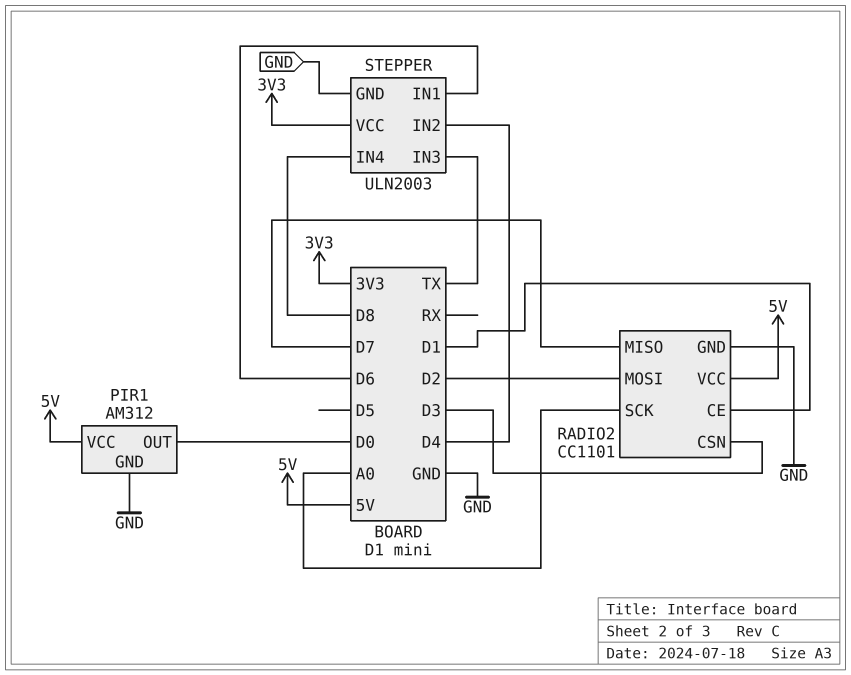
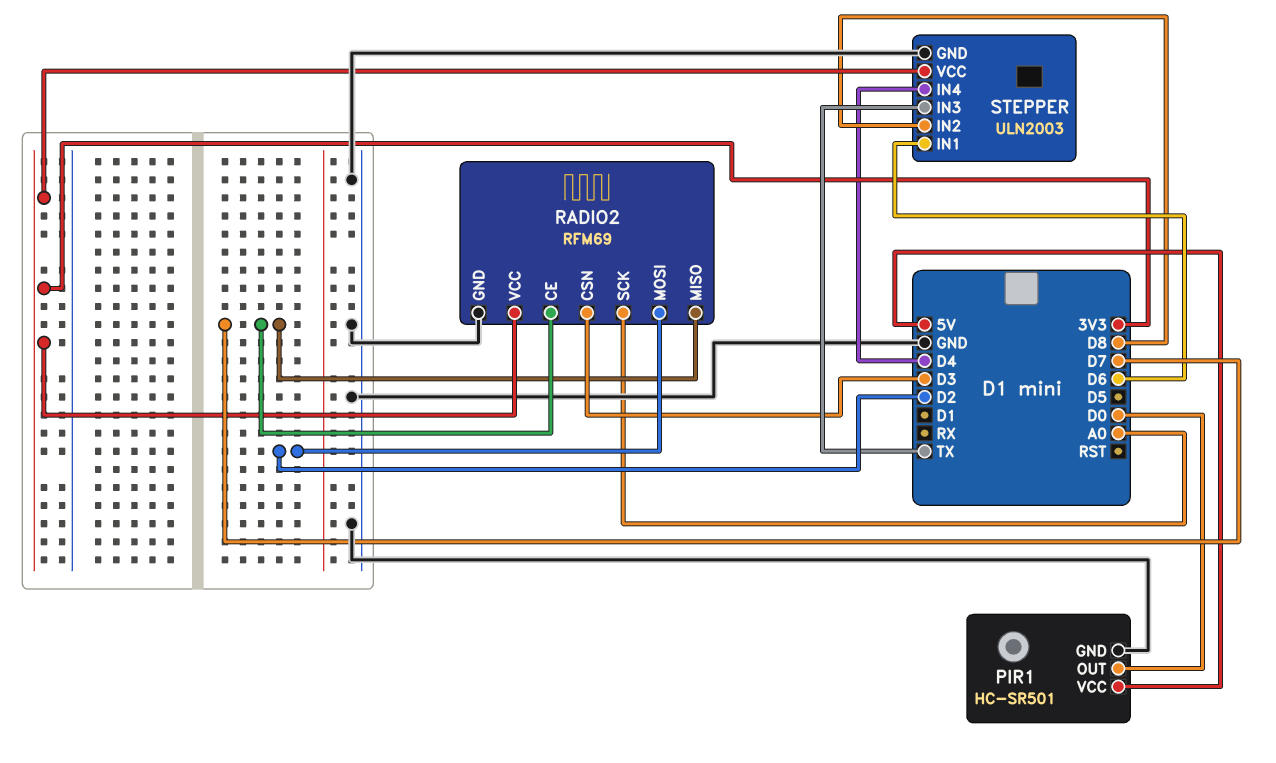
PIR1: AM312 -> HC-SR501
RADIO2: CC1101 -> RFM69
RADIO2 pin CE: D1 -> D7
RADIO2 pin VCC: 5V -> 3V3
STEPPER pin IN2: D4 -> D8
STEPPER pin IN4: D8 -> D4

